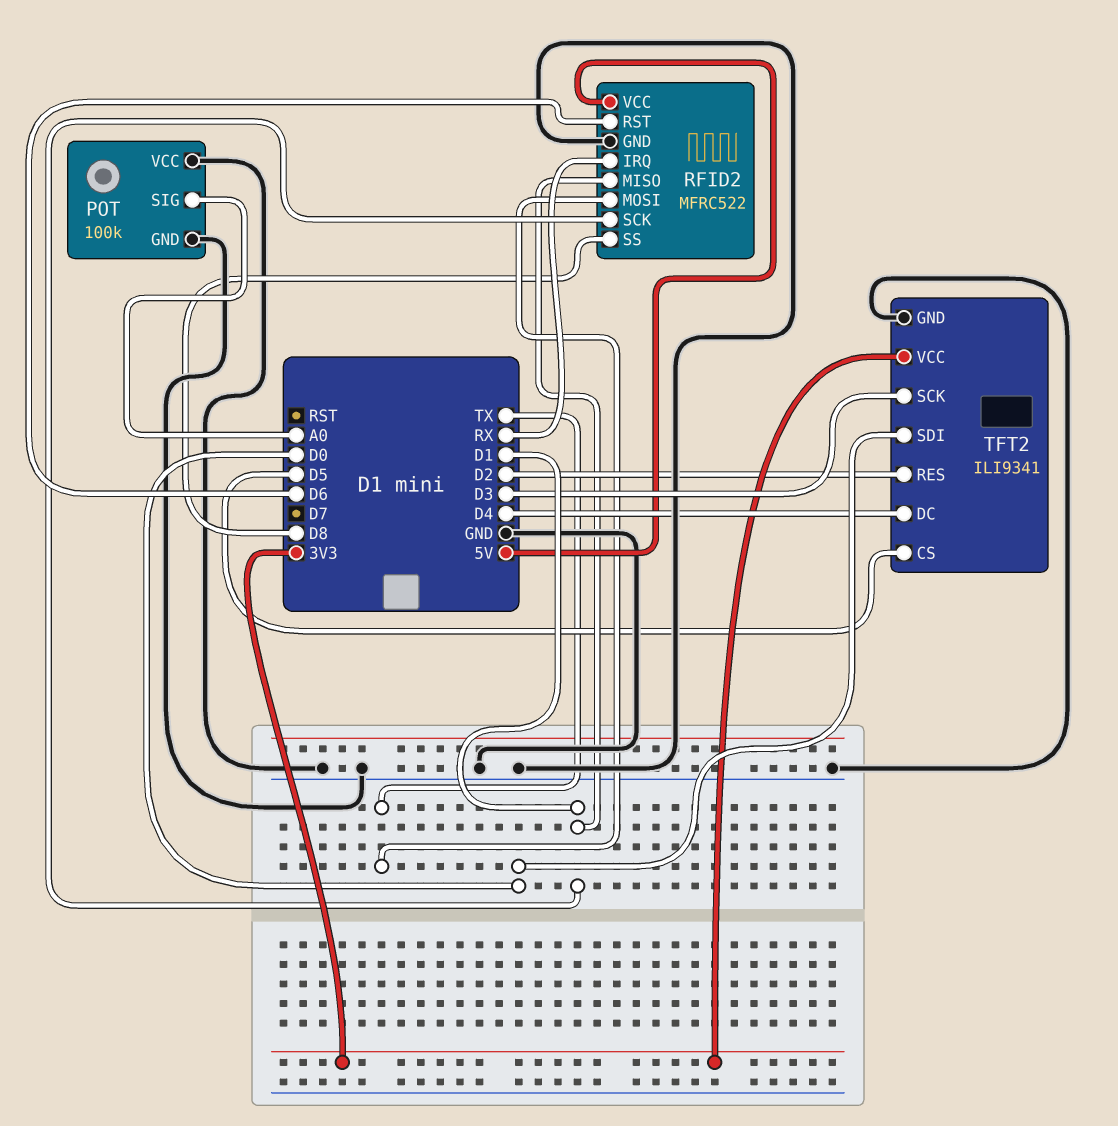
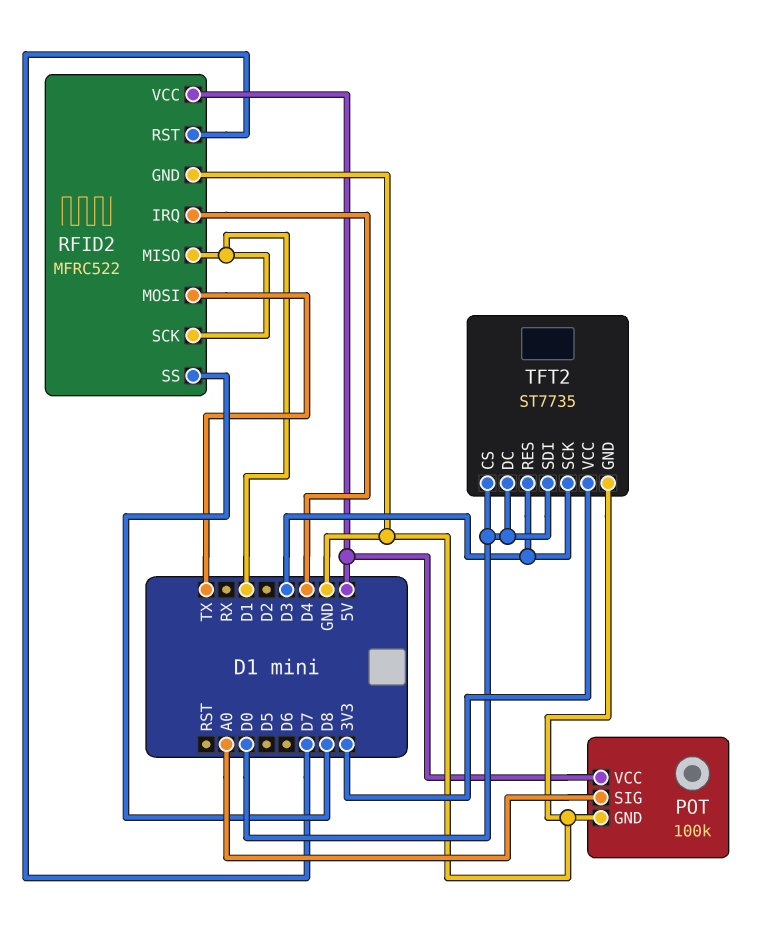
POT pin VCC: GND -> 5V
RFID2 pin IRQ: RX -> D4
RFID2 pin RST: D6 -> D7
TFT2: ILI9341 -> ST7735
TFT2 pin CS: D5 -> D0
TFT2 pin DC: D4 -> D0
TFT2 pin RES: D2 -> D3

